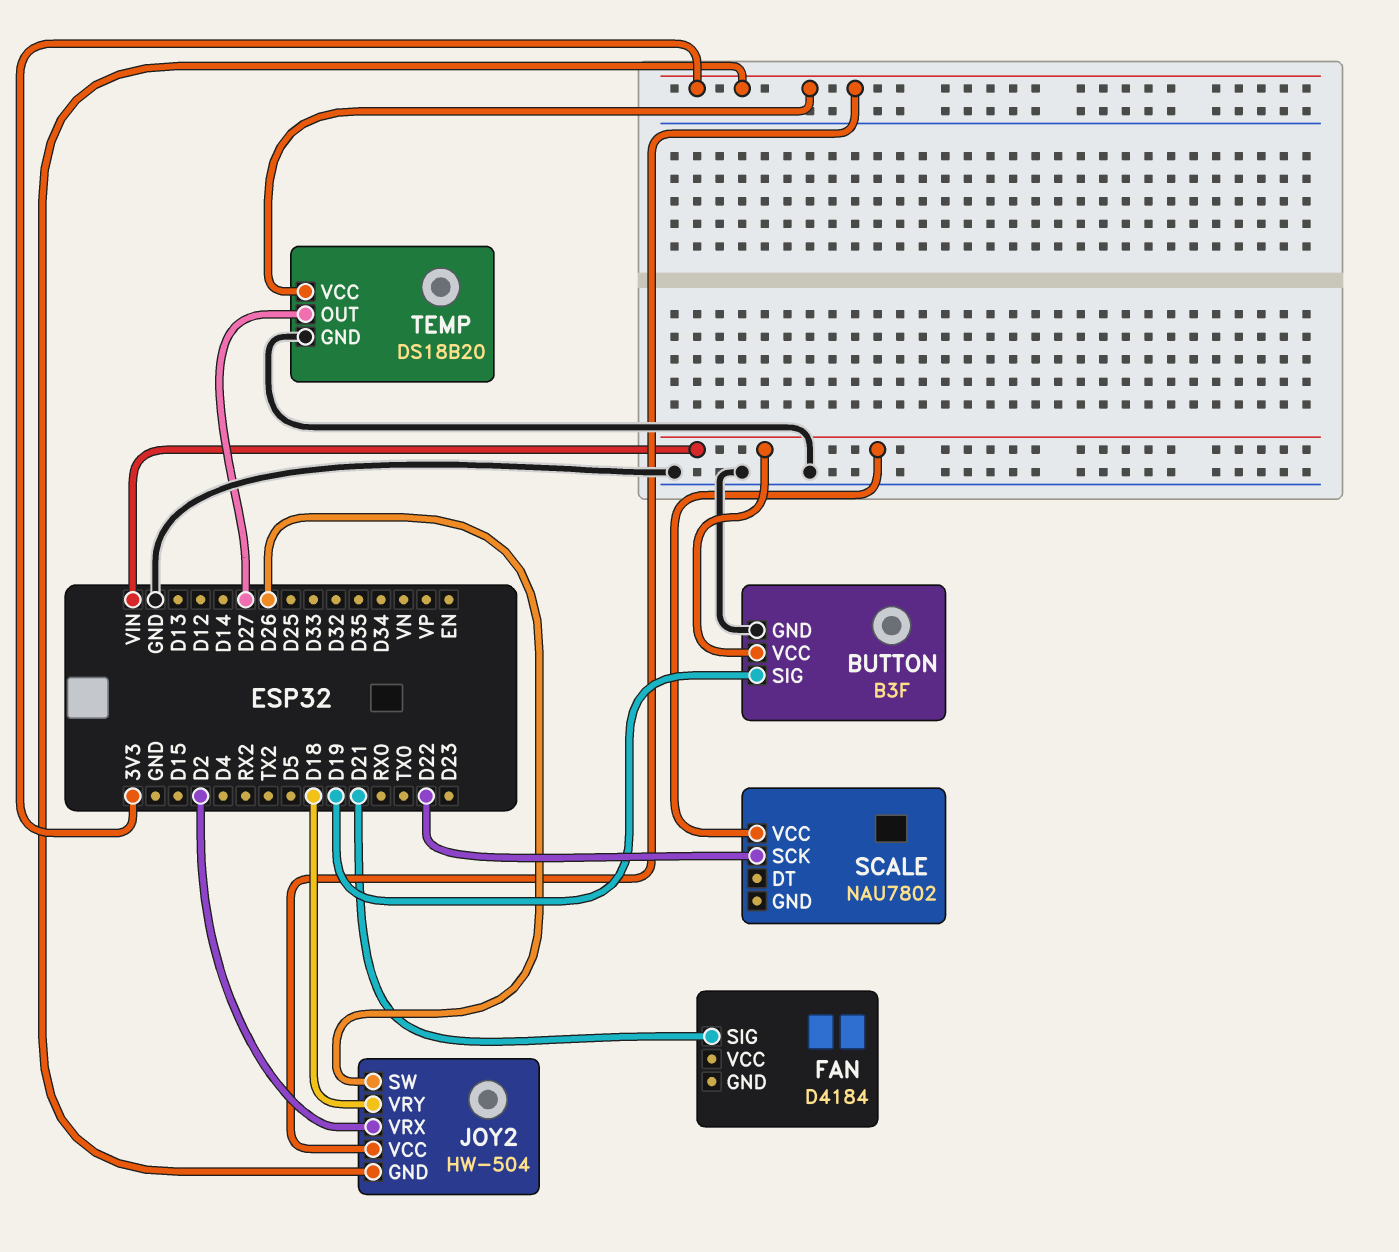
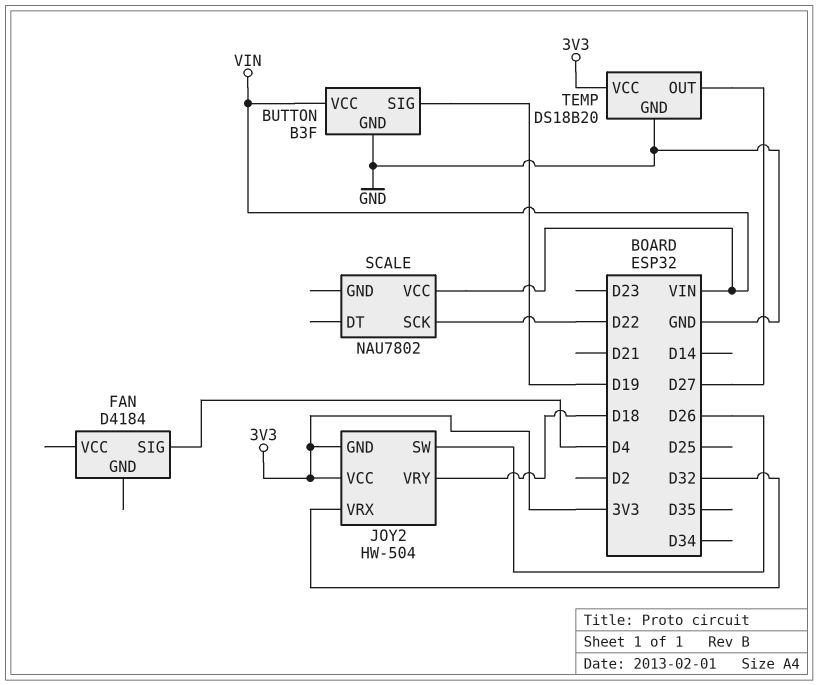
FAN pin SIG: D21 -> D4
JOY2 pin VRX: D2 -> D32

